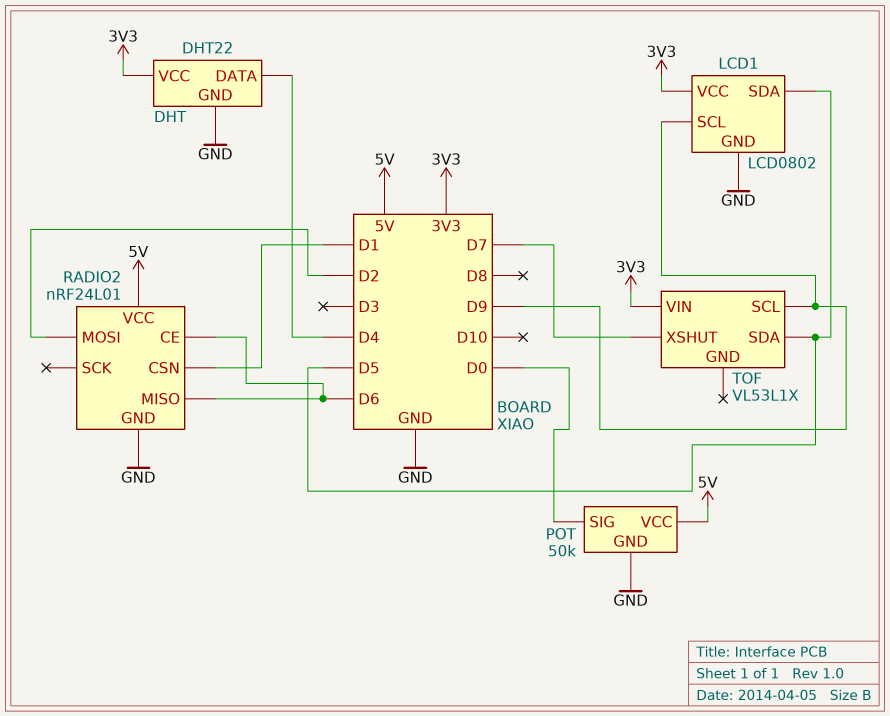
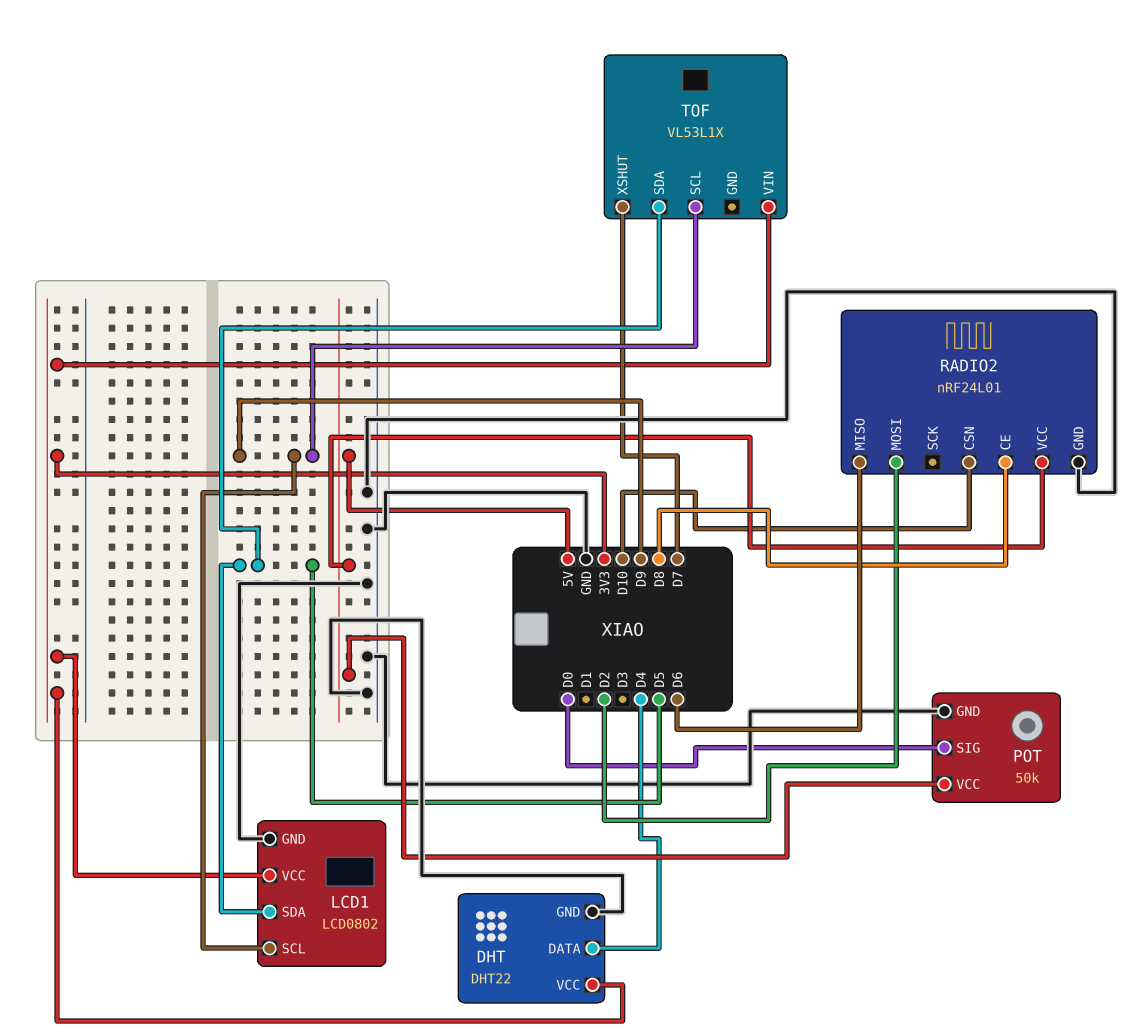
RADIO2 pin CE: D6 -> D8
RADIO2 pin CSN: D1 -> D10

